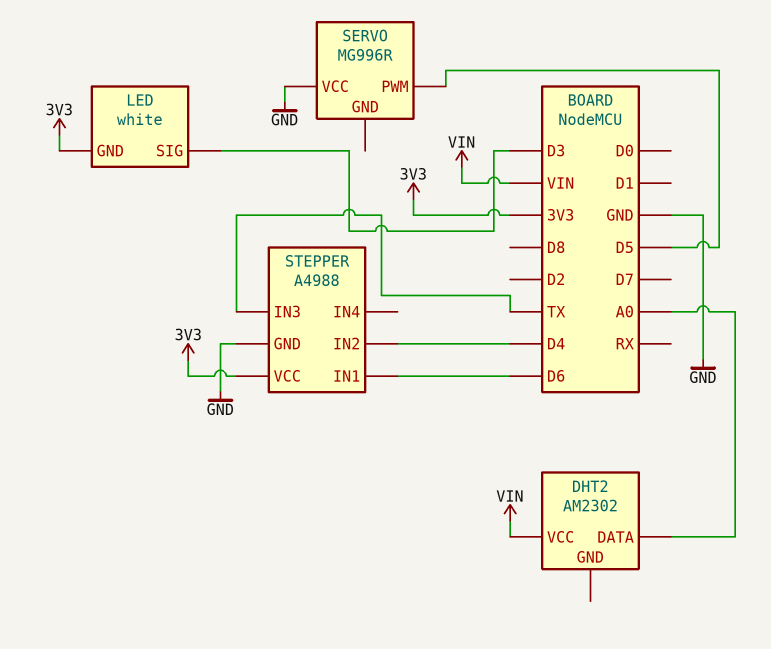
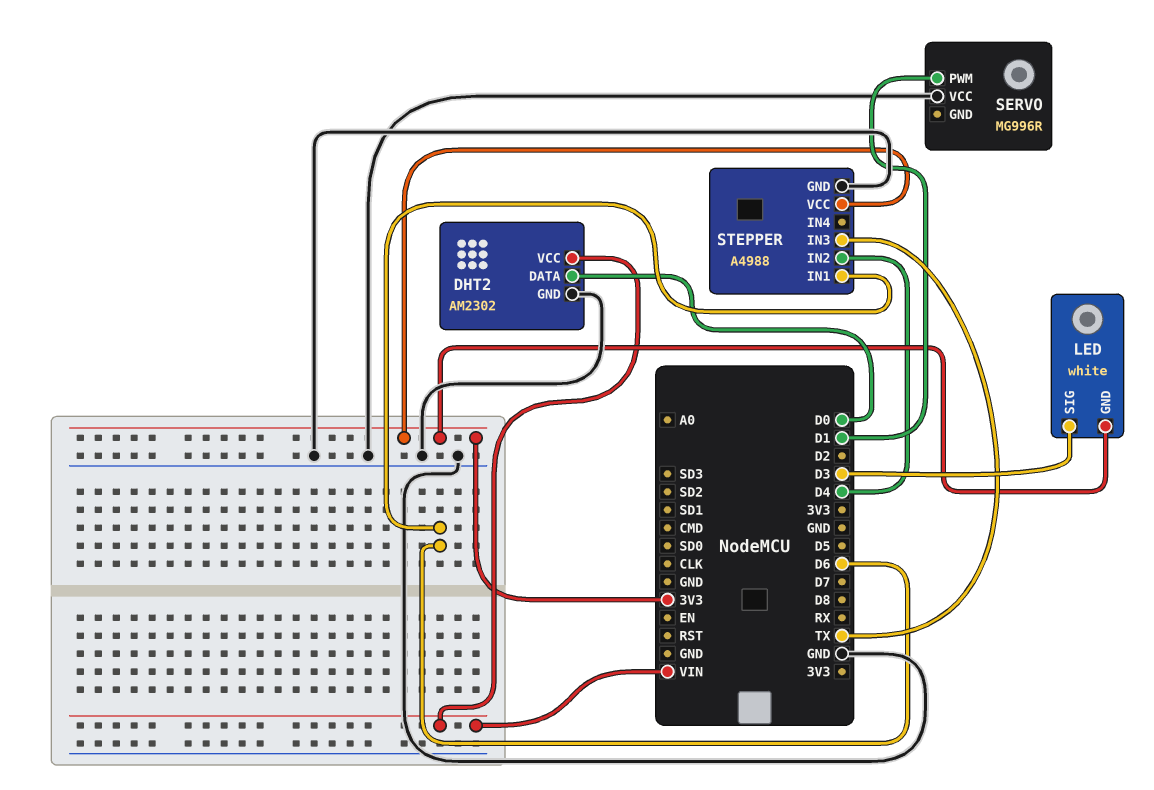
DHT2 pin DATA: A0 -> D0
DHT2 pin GND: none -> GND
SERVO pin PWM: D5 -> D1

